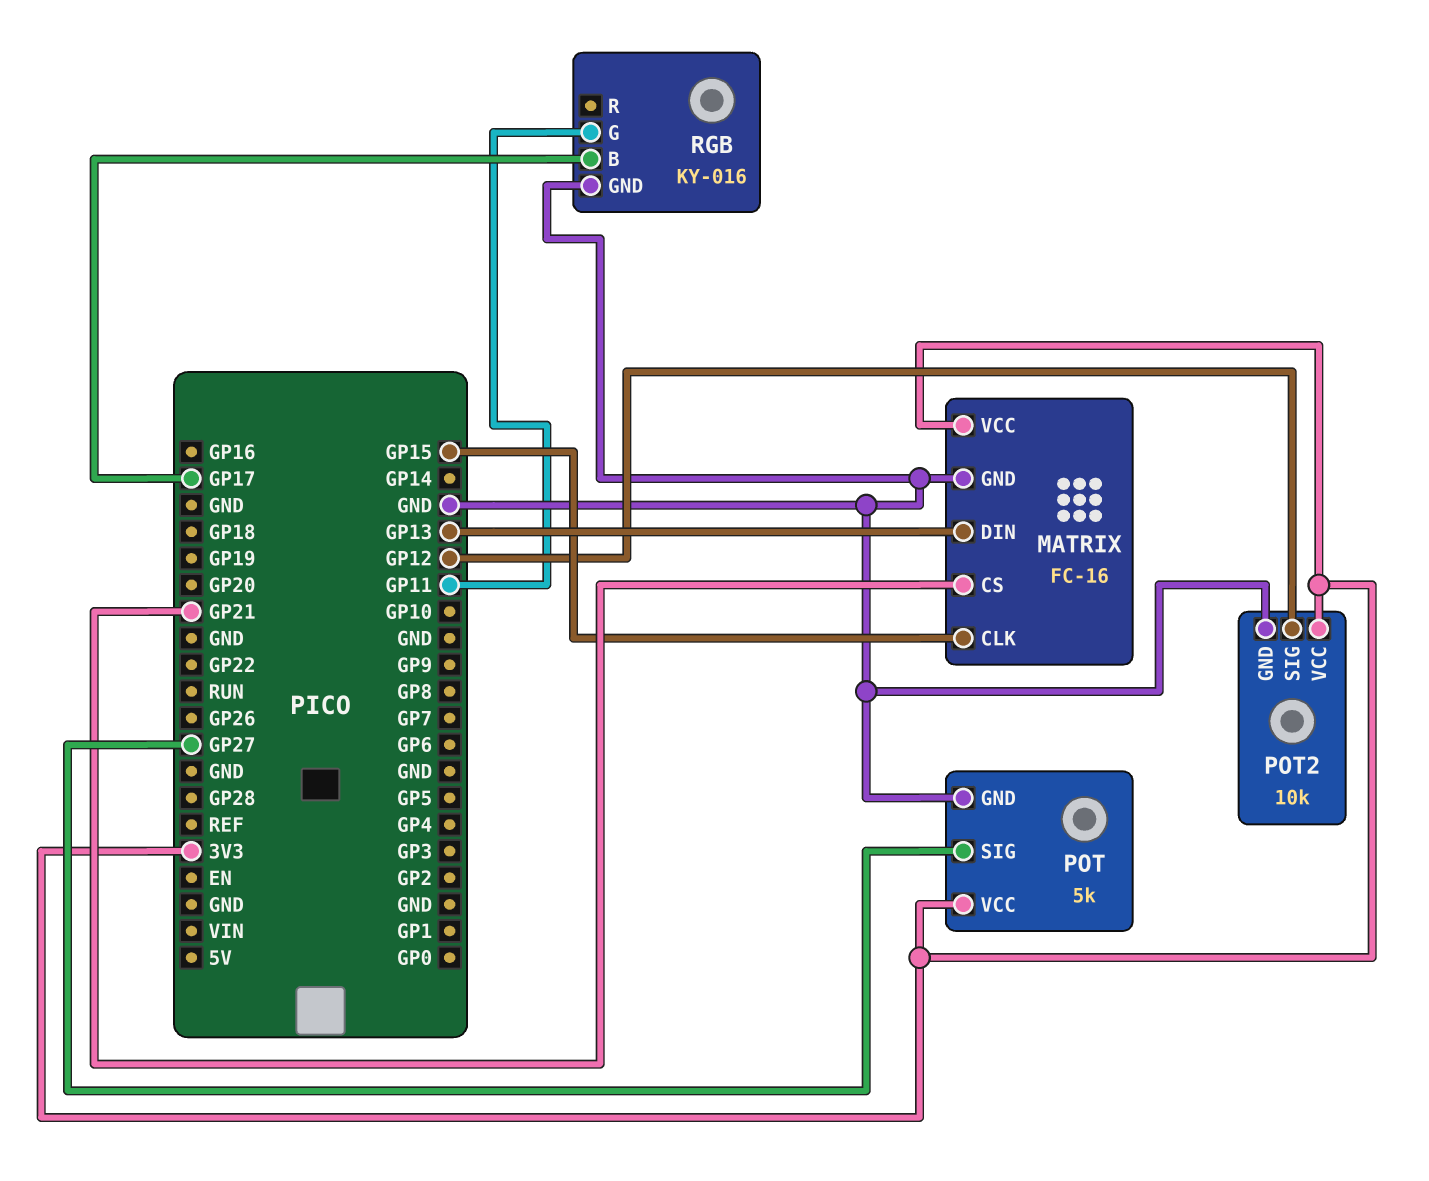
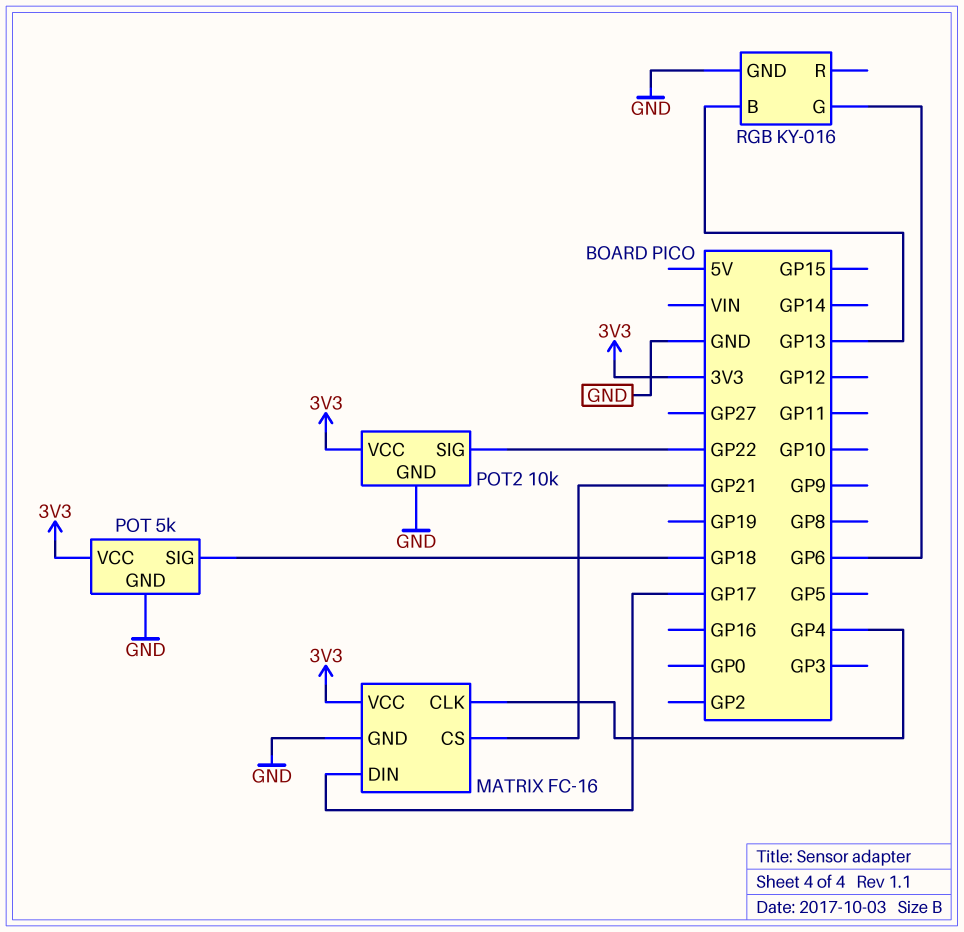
MATRIX pin CLK: GP15 -> GP4
MATRIX pin DIN: GP13 -> GP17
POT pin SIG: GP27 -> GP18
POT2 pin SIG: GP12 -> GP22
RGB pin B: GP17 -> GP13
RGB pin G: GP11 -> GP6

